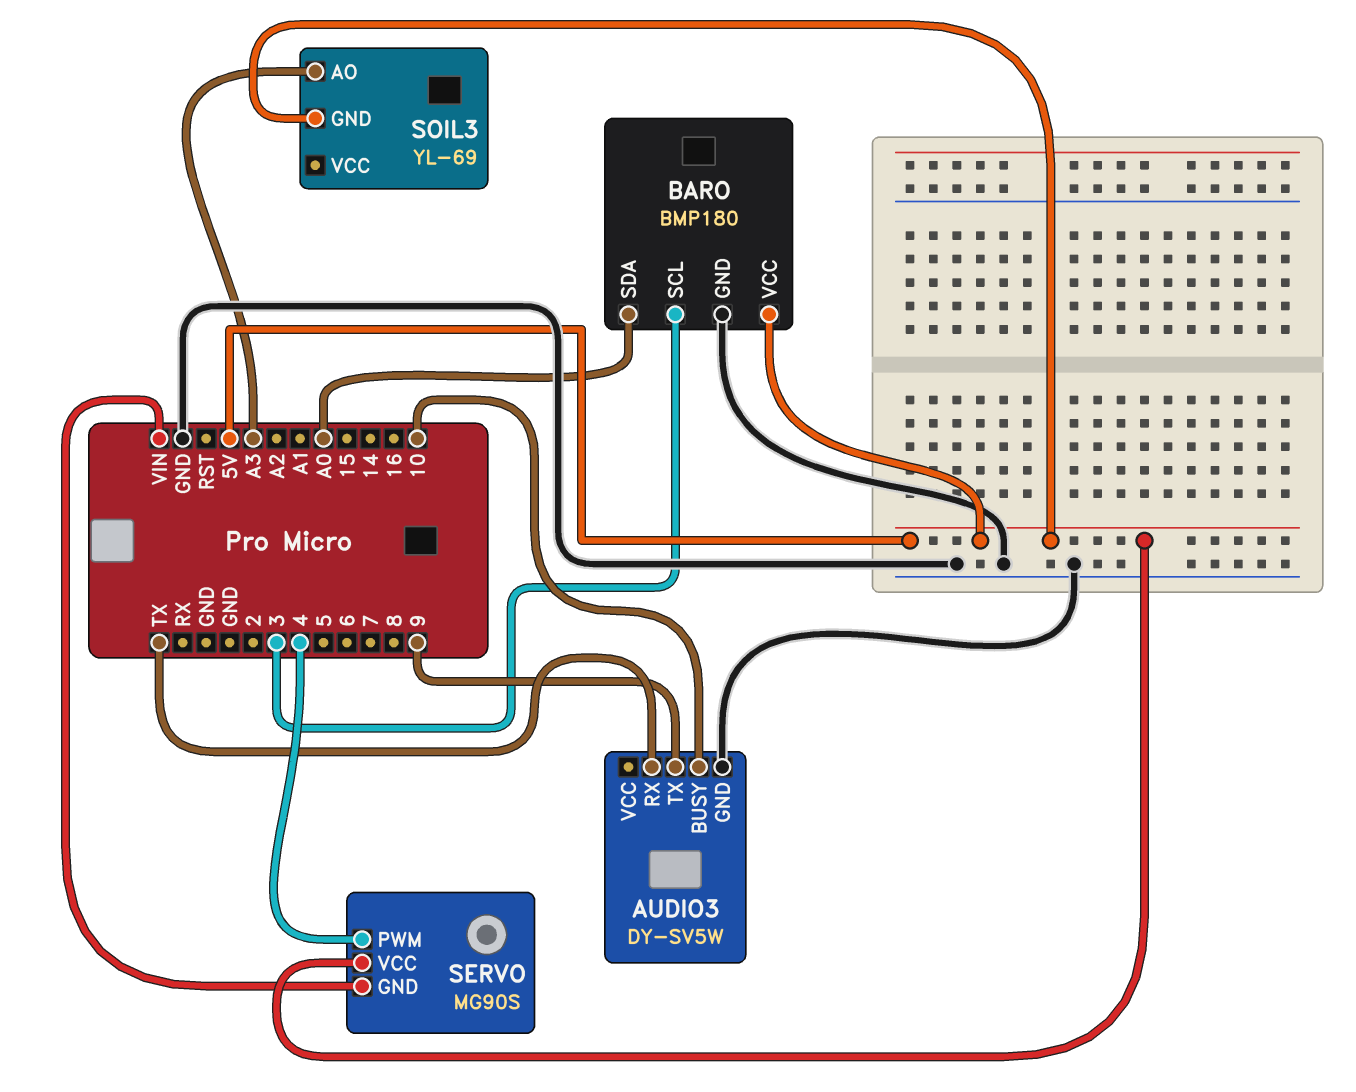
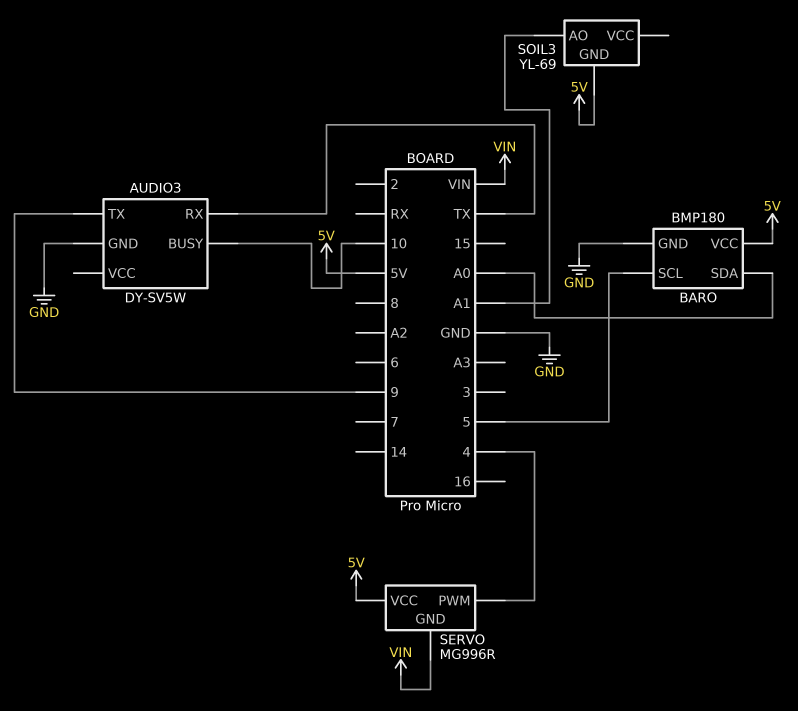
BARO pin SCL: 3 -> 5
SERVO: MG90S -> MG996R
SOIL3 pin AO: A3 -> A1

